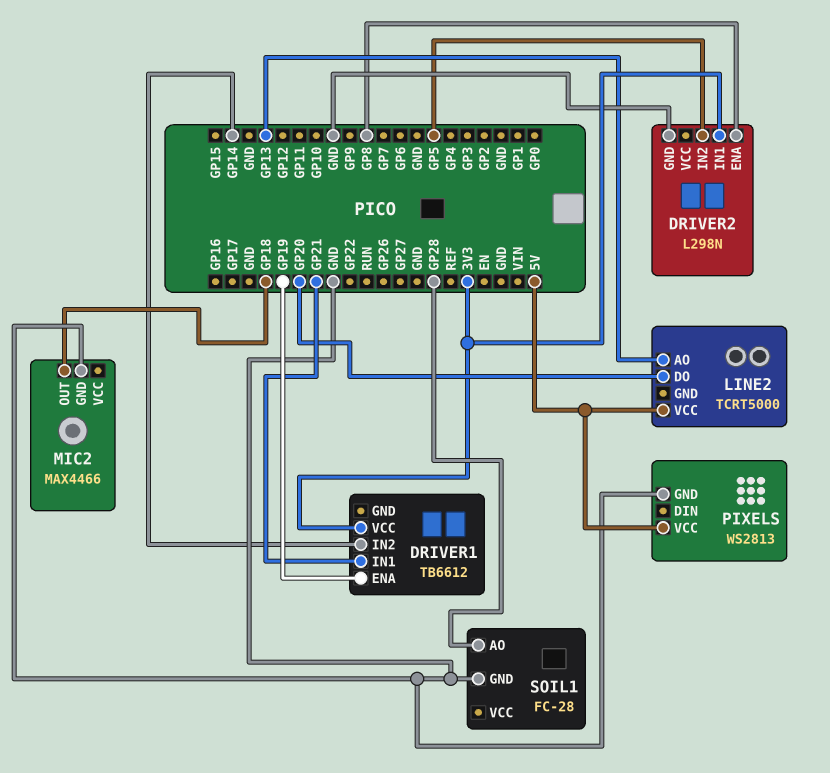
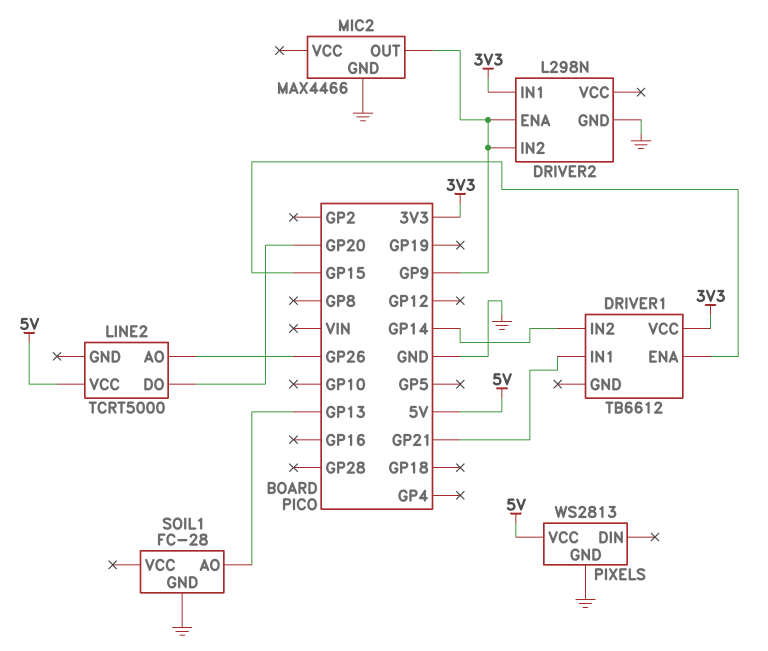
DRIVER1 pin ENA: GP19 -> GP15
DRIVER2 pin ENA: GP8 -> GP9
DRIVER2 pin IN2: GP5 -> GP9
LINE2 pin AO: GP13 -> GP26
MIC2 pin OUT: GP18 -> GP9
SOIL1 pin AO: GP28 -> GP13

